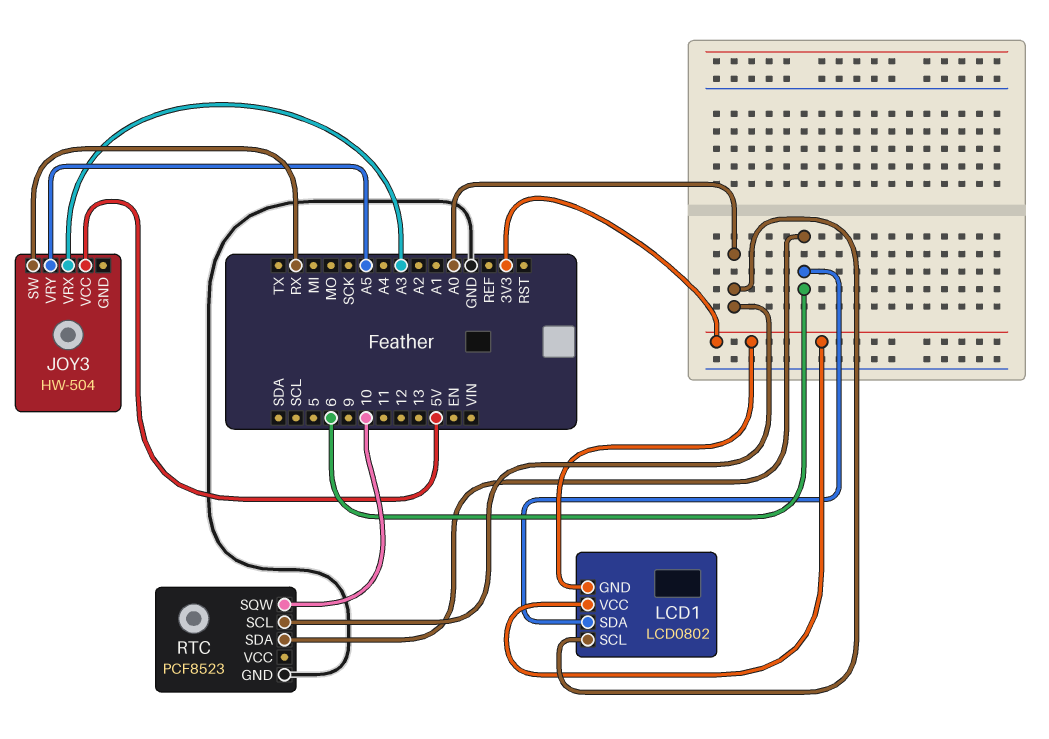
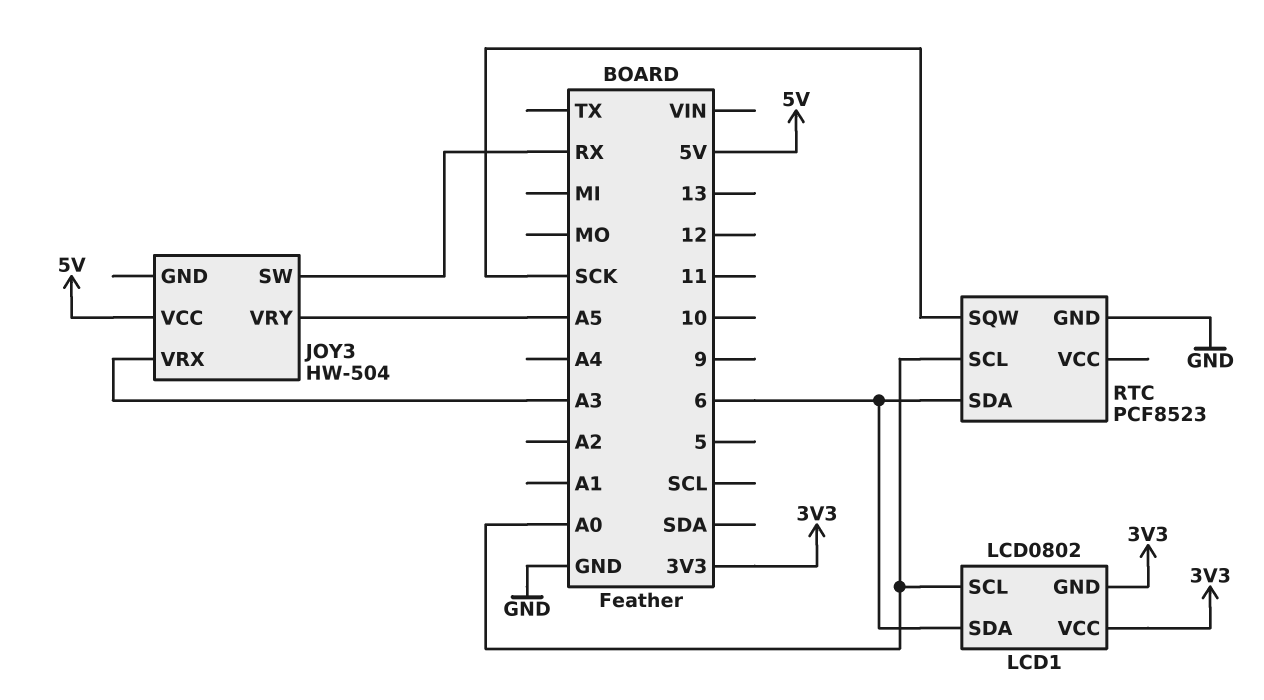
RTC pin SQW: 10 -> SCK

